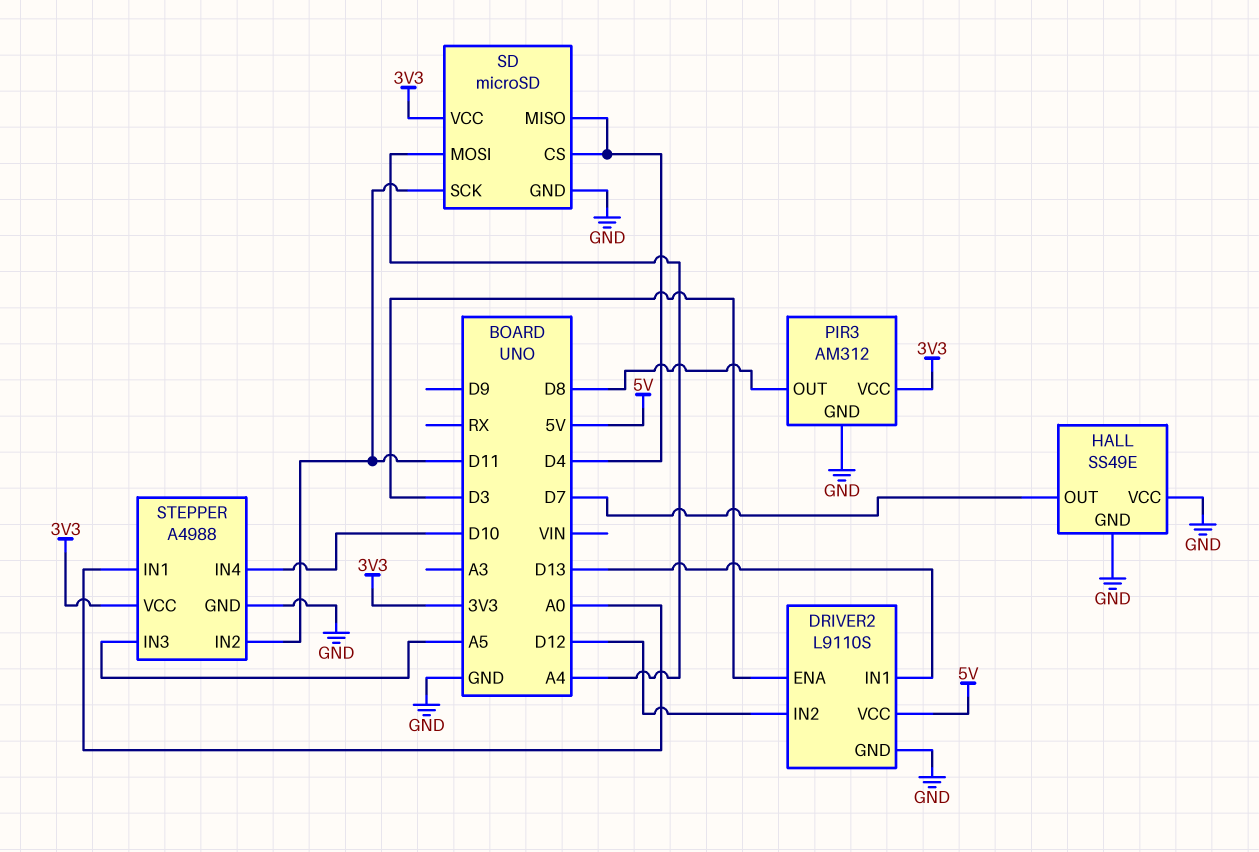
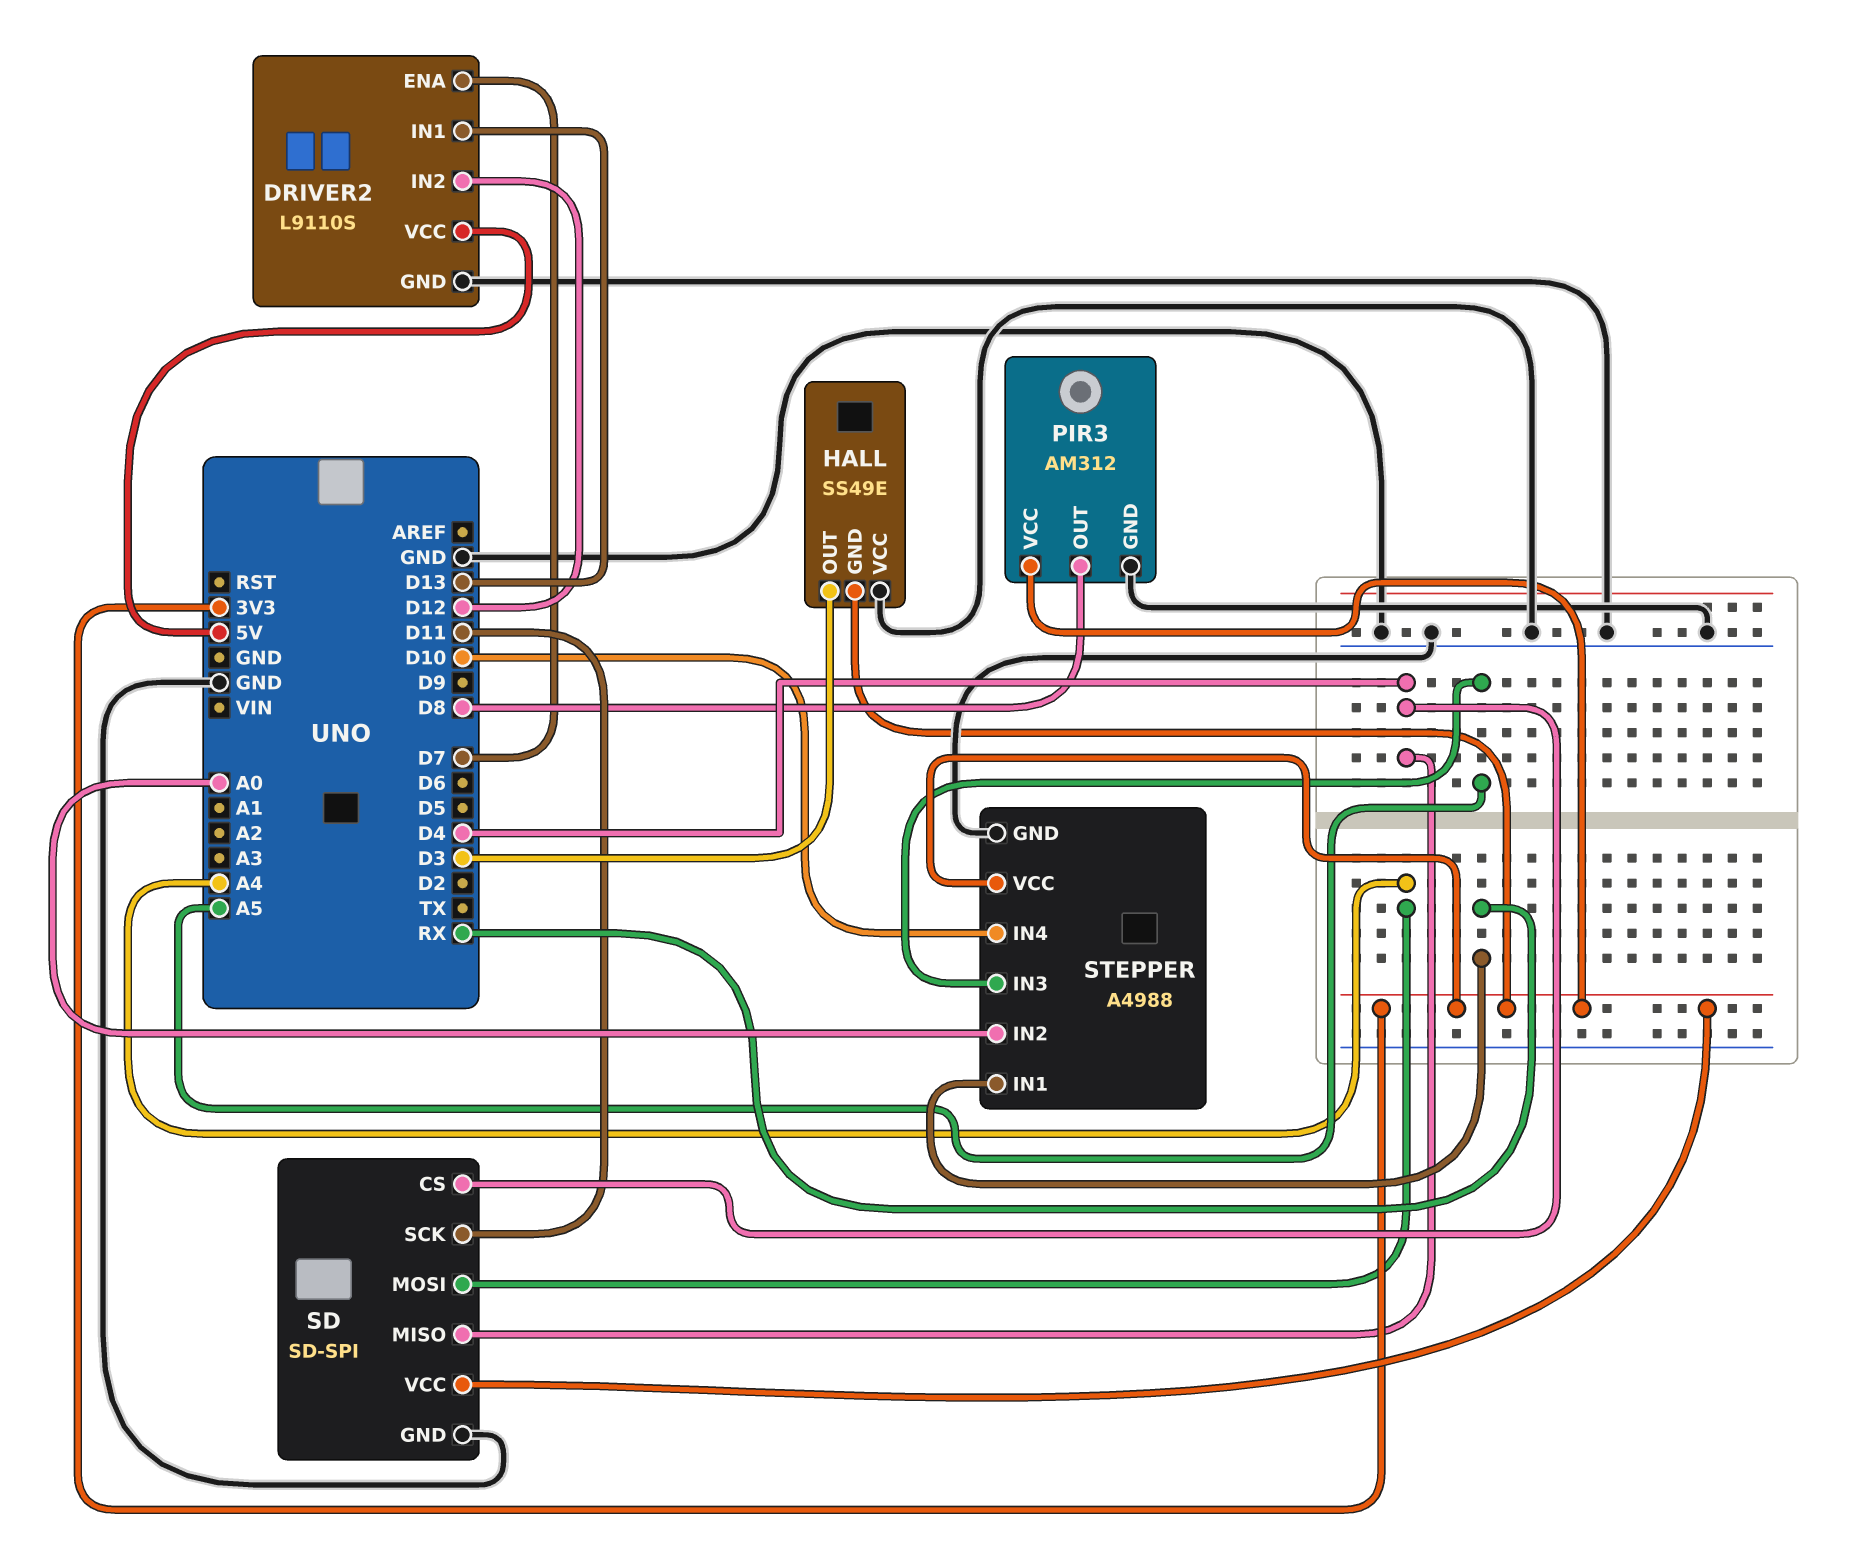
DRIVER2 pin ENA: D3 -> D7
HALL pin GND: GND -> 3V3
HALL pin OUT: D7 -> D3
SD: microSD -> SD-SPI
STEPPER pin IN1: A0 -> RX
STEPPER pin IN2: D11 -> A0

